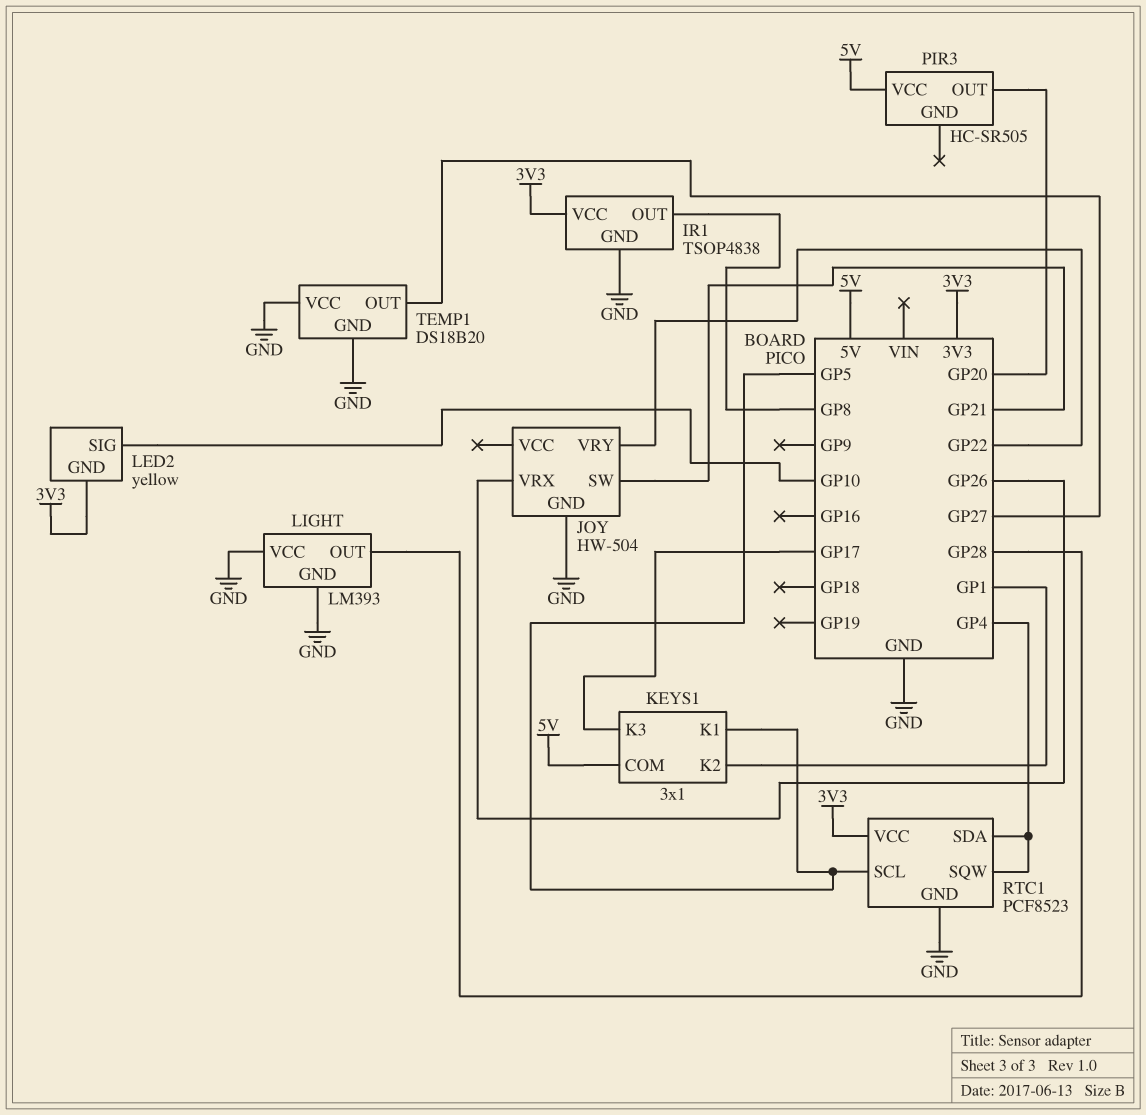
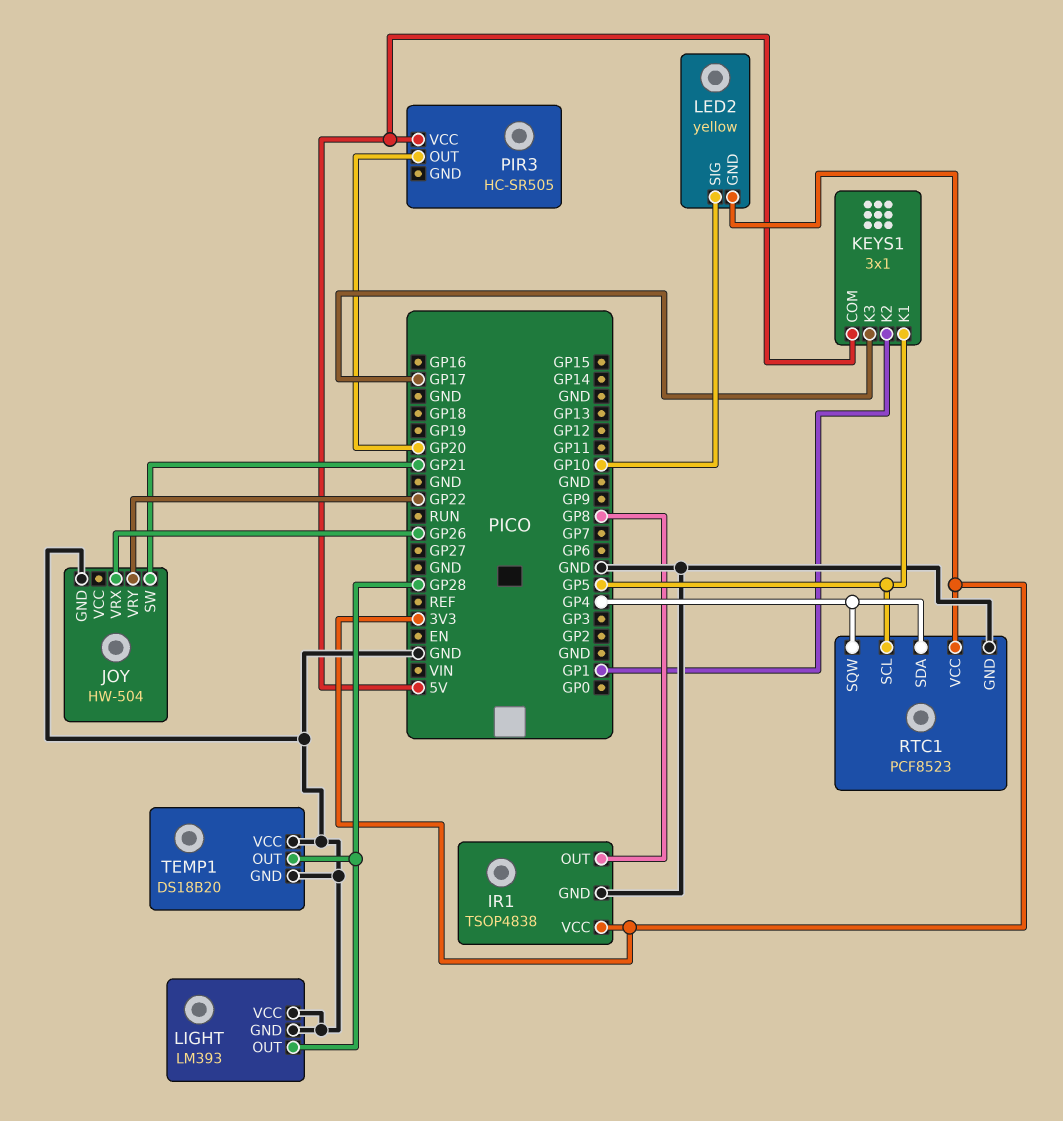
TEMP1 pin OUT: GP27 -> GP28

